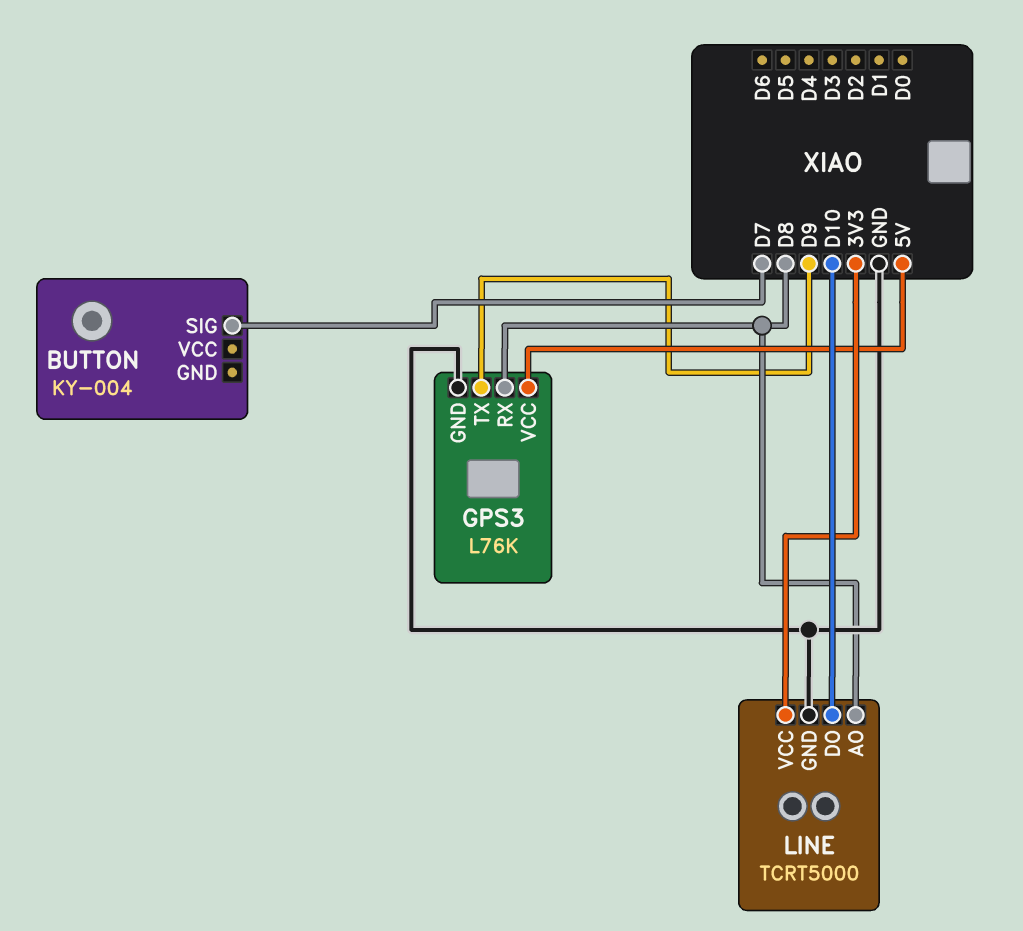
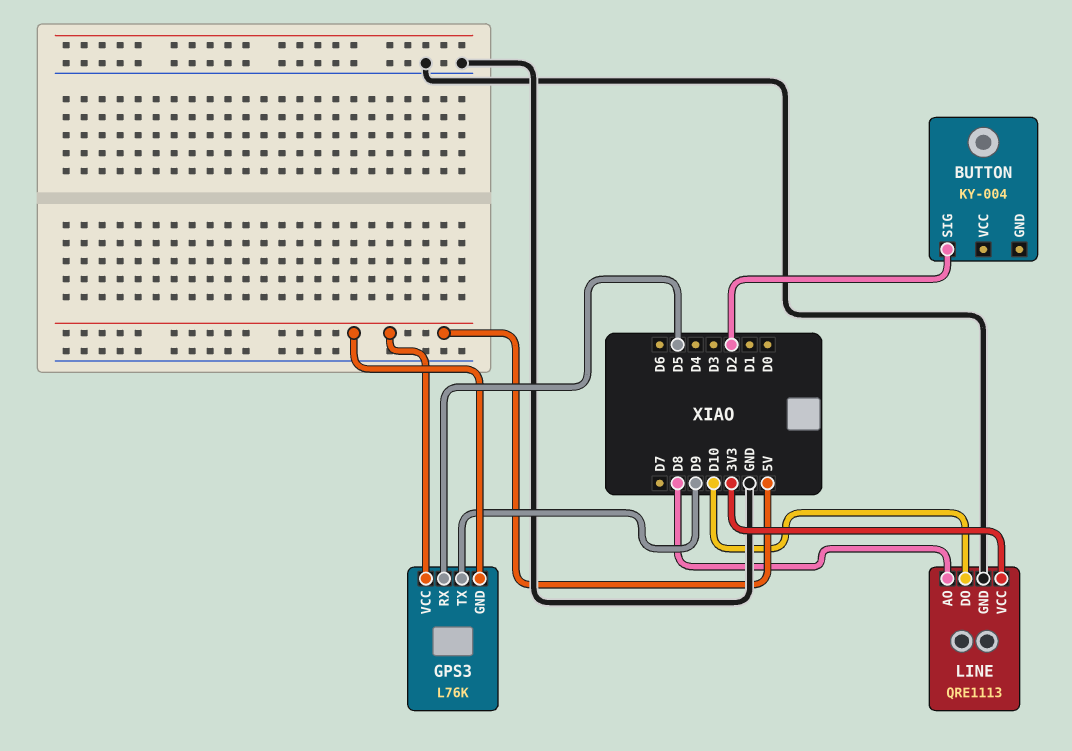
BUTTON pin SIG: D7 -> D2
GPS3 pin GND: GND -> 5V
GPS3 pin RX: D8 -> D5
LINE: TCRT5000 -> QRE1113

